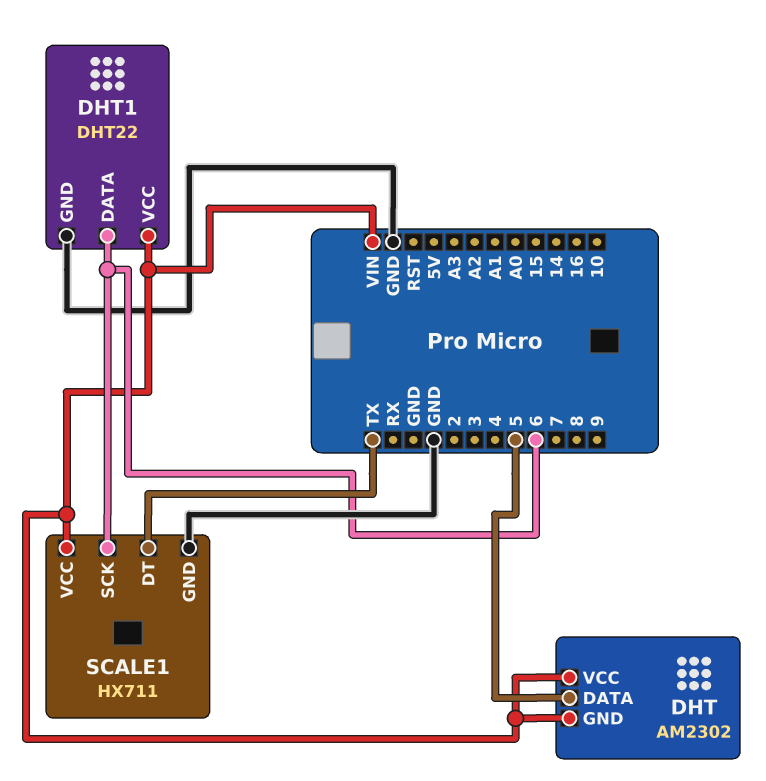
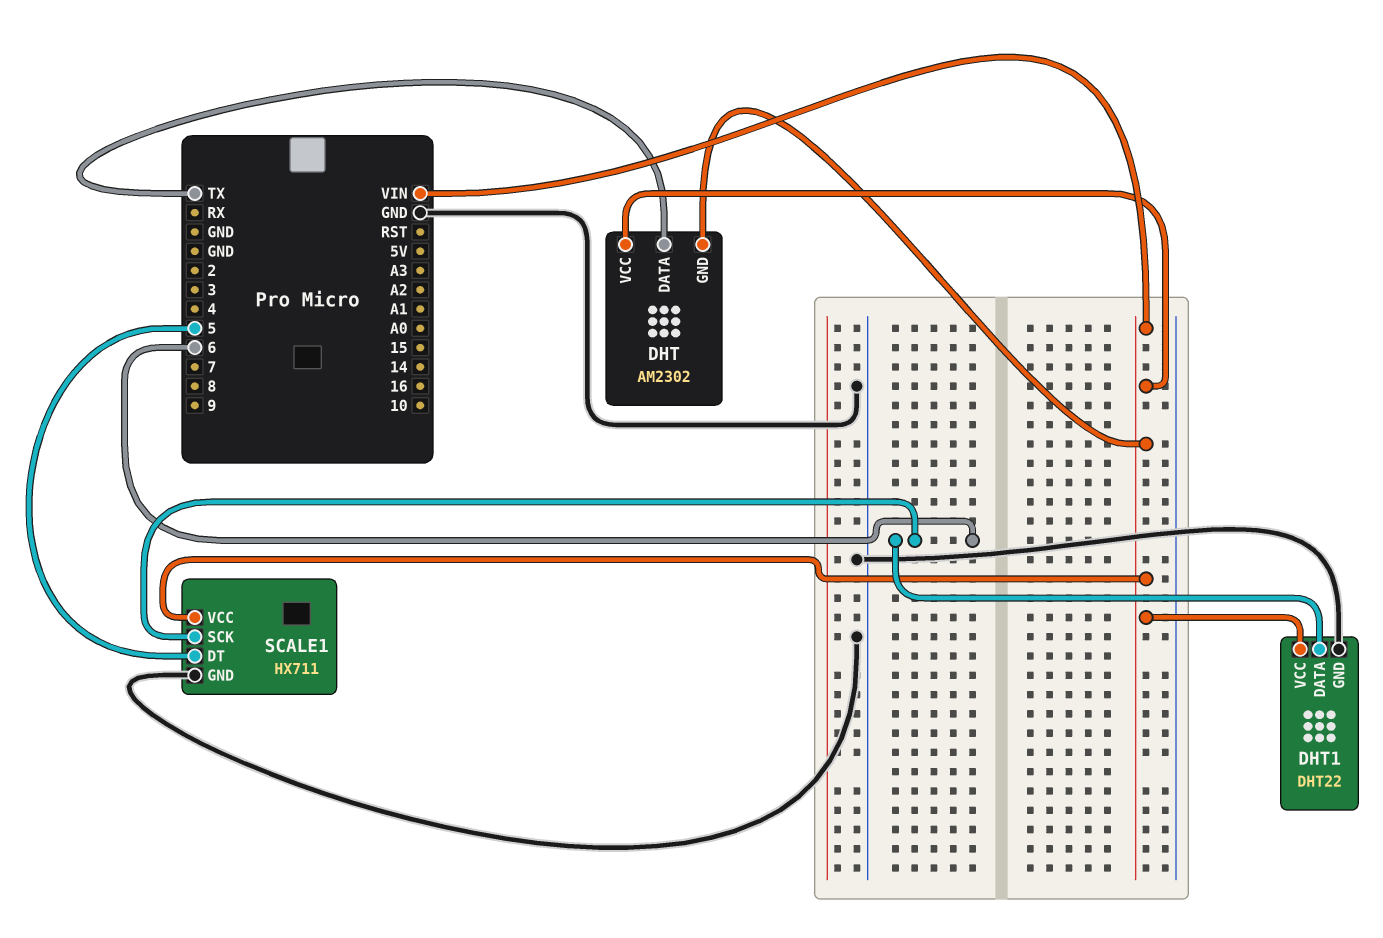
DHT pin DATA: 5 -> TX
SCALE1 pin DT: TX -> 5

